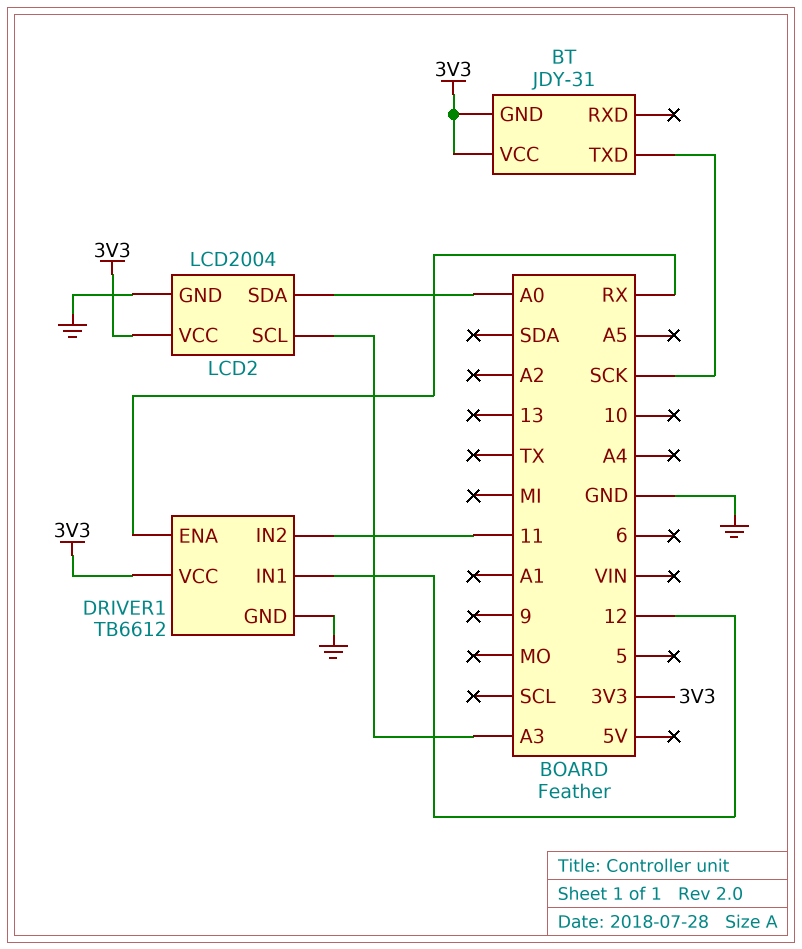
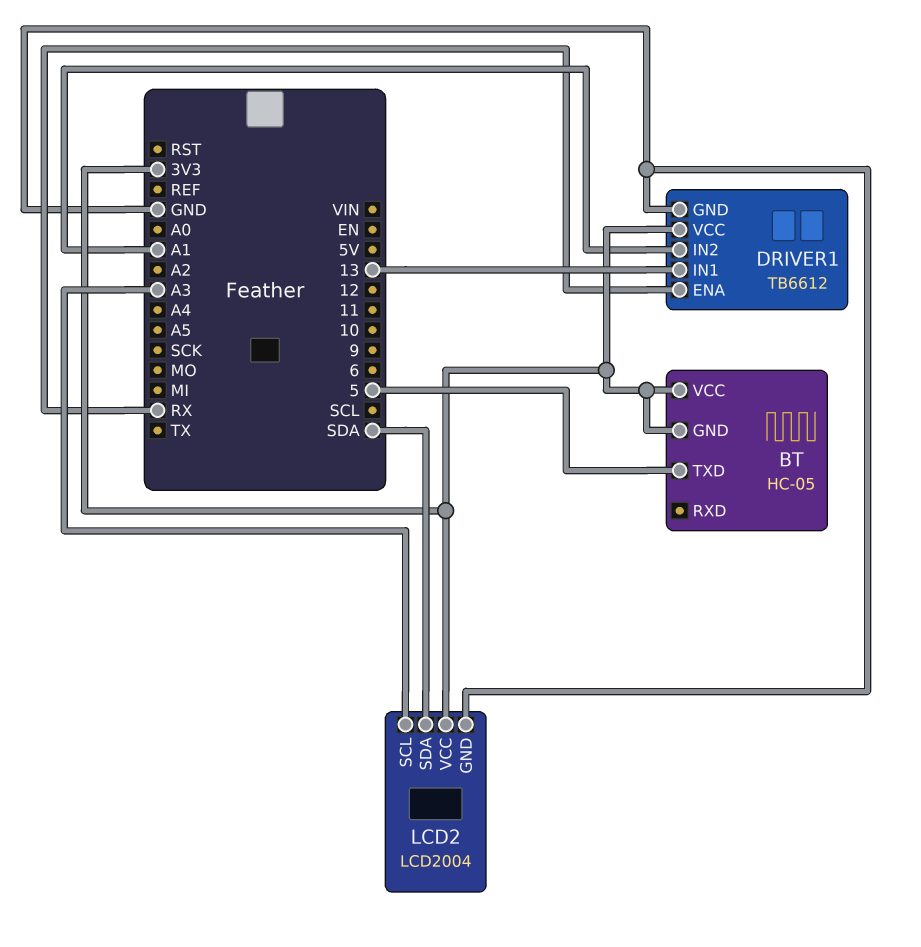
BT: JDY-31 -> HC-05
BT pin TXD: SCK -> 5
DRIVER1 pin IN1: 12 -> 13
DRIVER1 pin IN2: 11 -> A1
LCD2 pin SDA: A0 -> SDA

